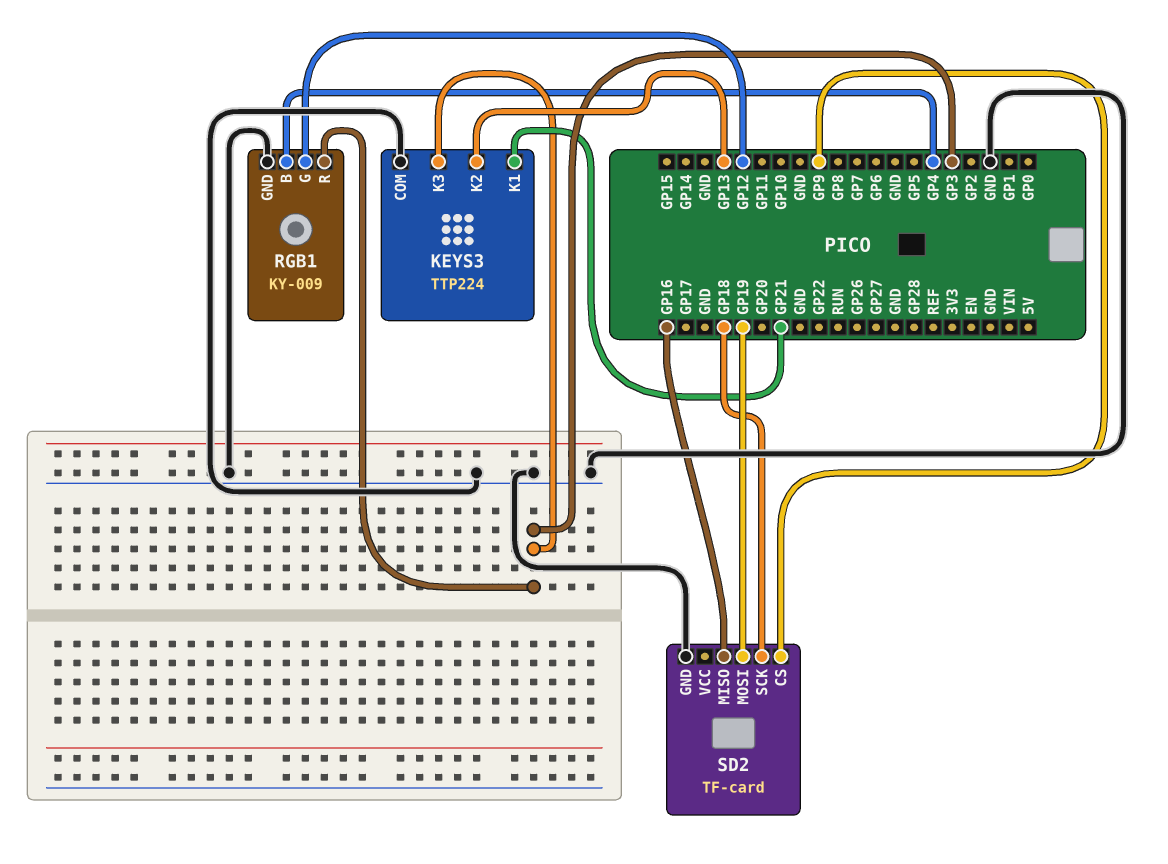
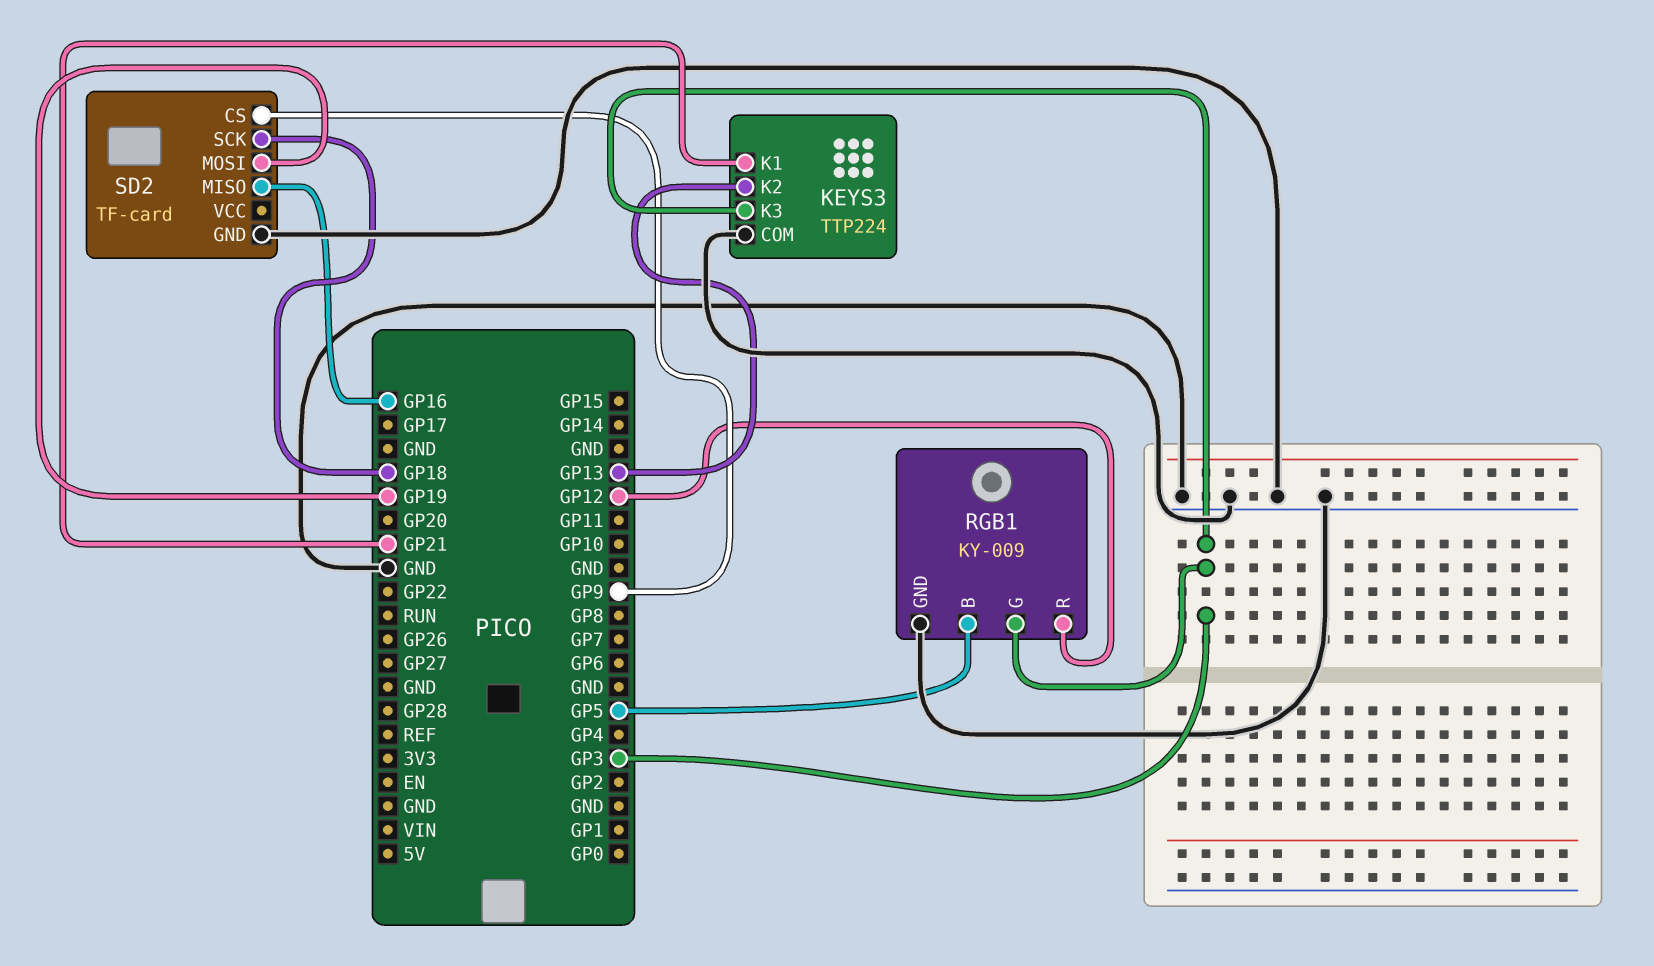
RGB1 pin B: GP4 -> GP5
RGB1 pin G: GP12 -> GP3
RGB1 pin R: GP3 -> GP12

